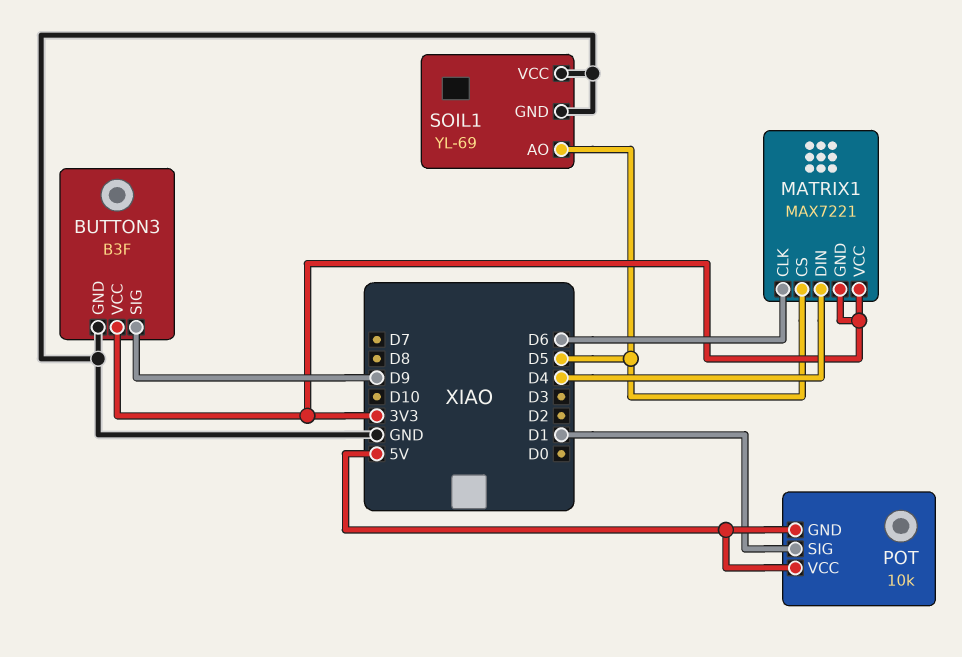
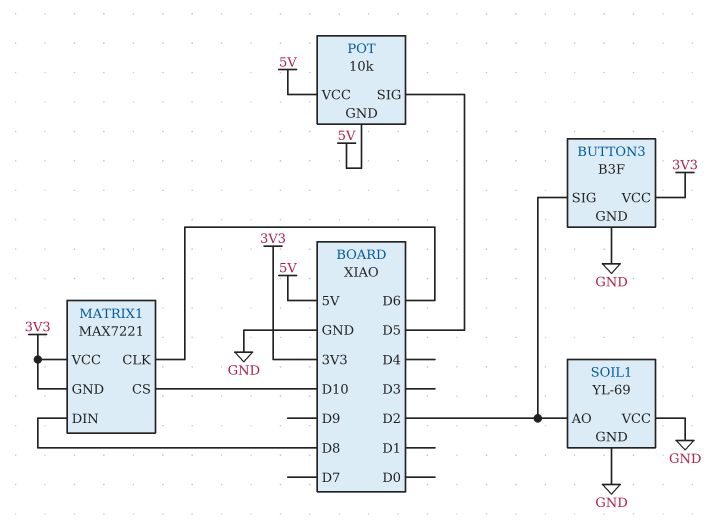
BUTTON3 pin SIG: D9 -> D2
MATRIX1 pin CS: D5 -> D10
MATRIX1 pin DIN: D4 -> D8
POT pin SIG: D1 -> D5
SOIL1 pin AO: D5 -> D2

